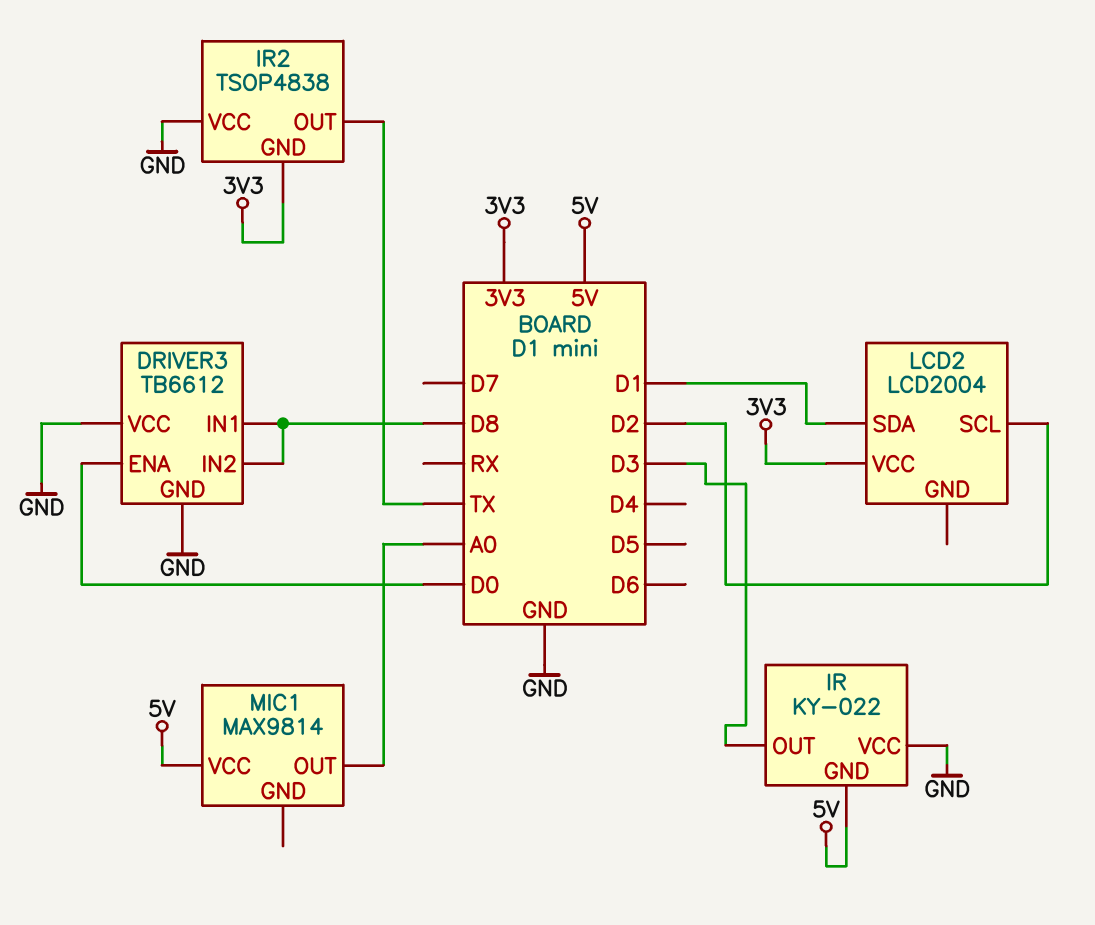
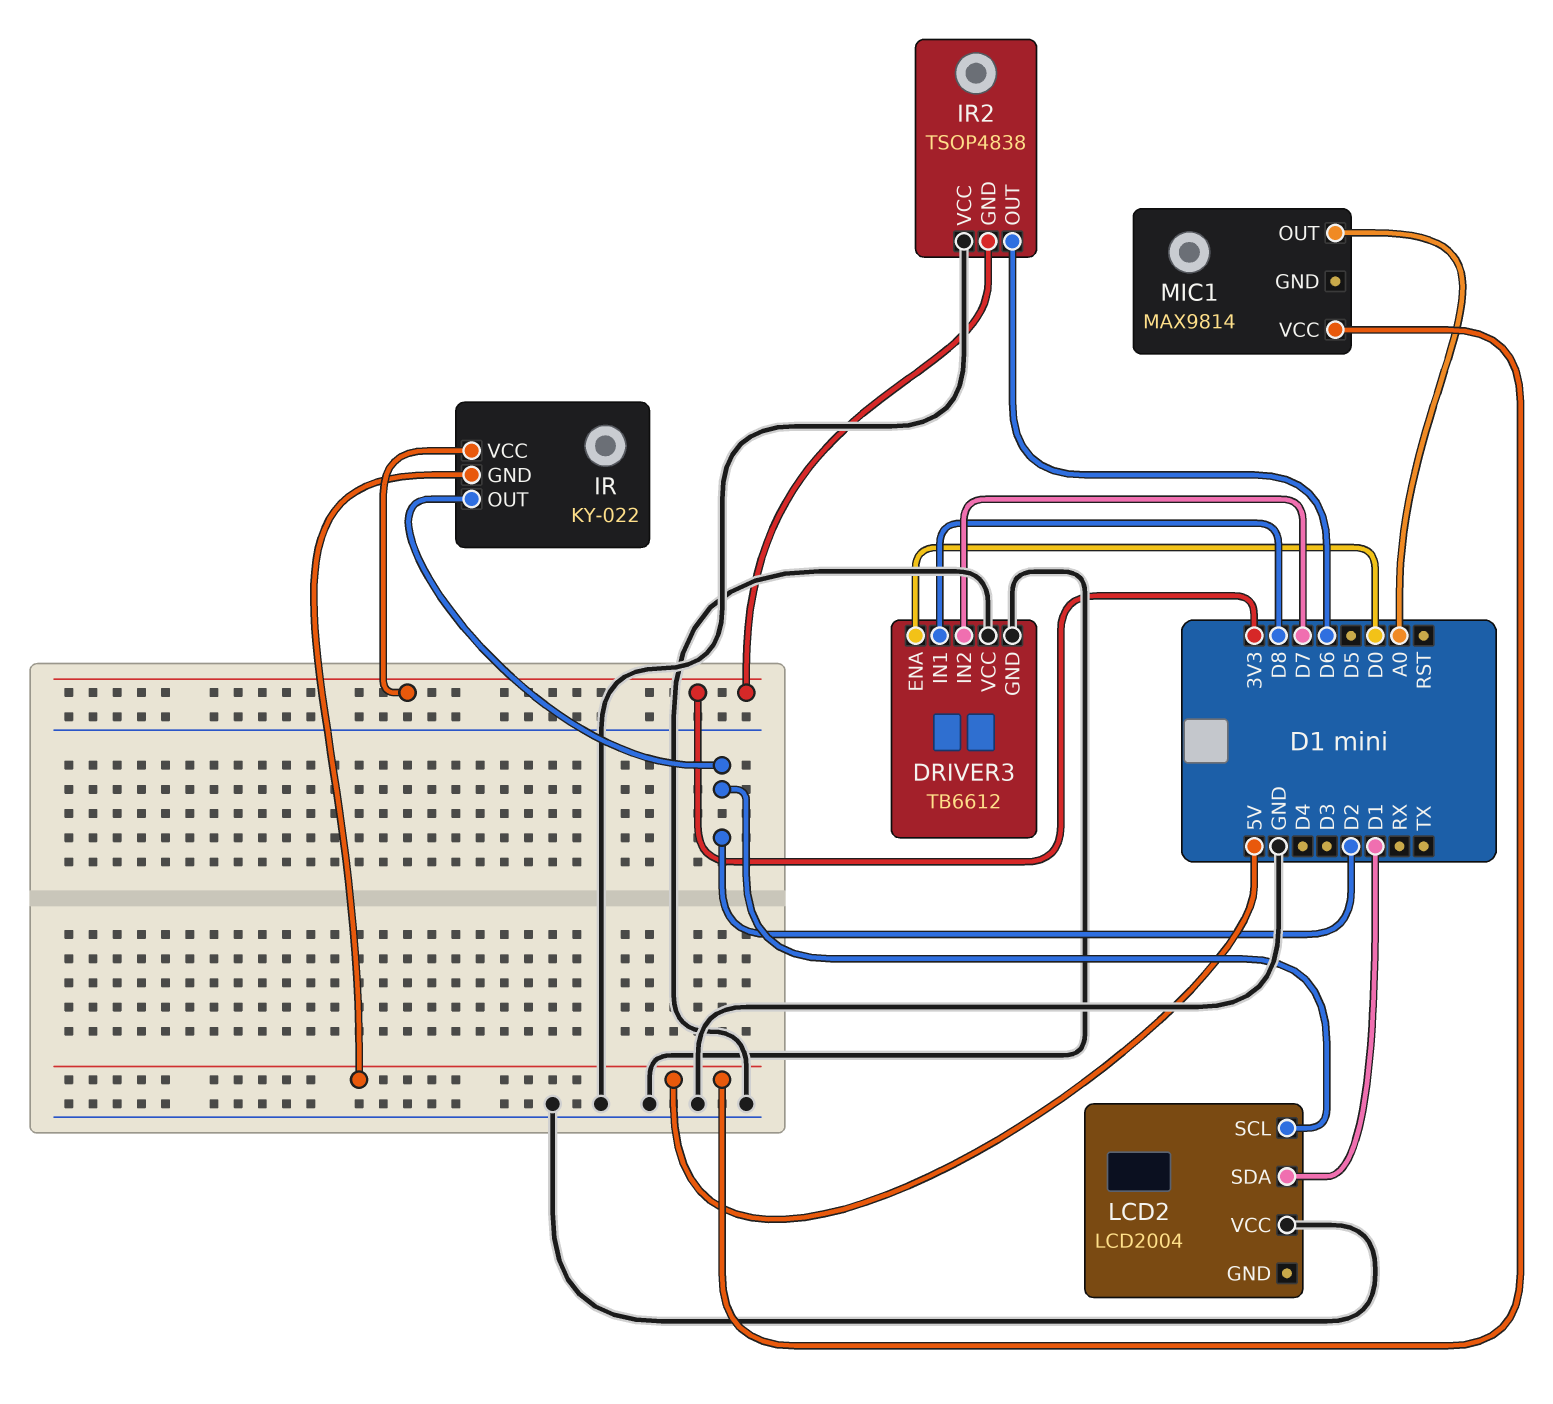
DRIVER3 pin IN2: D8 -> D7
IR pin OUT: D3 -> D2
IR pin VCC: GND -> 3V3
IR2 pin OUT: TX -> D6
LCD2 pin VCC: 3V3 -> GND

